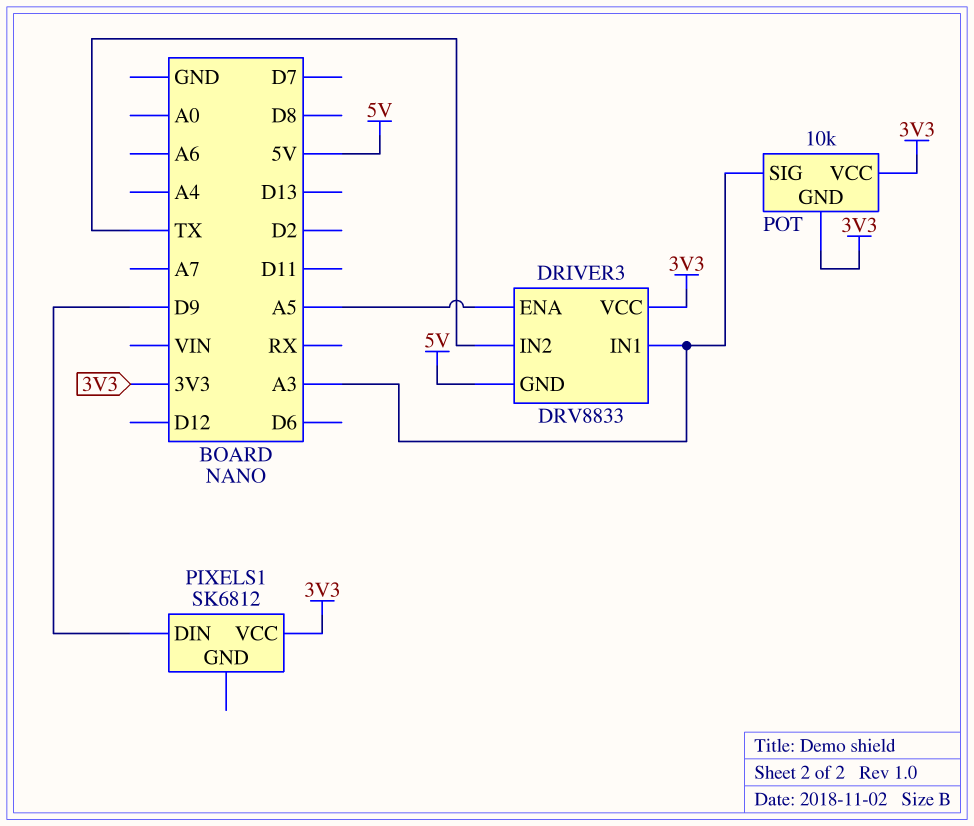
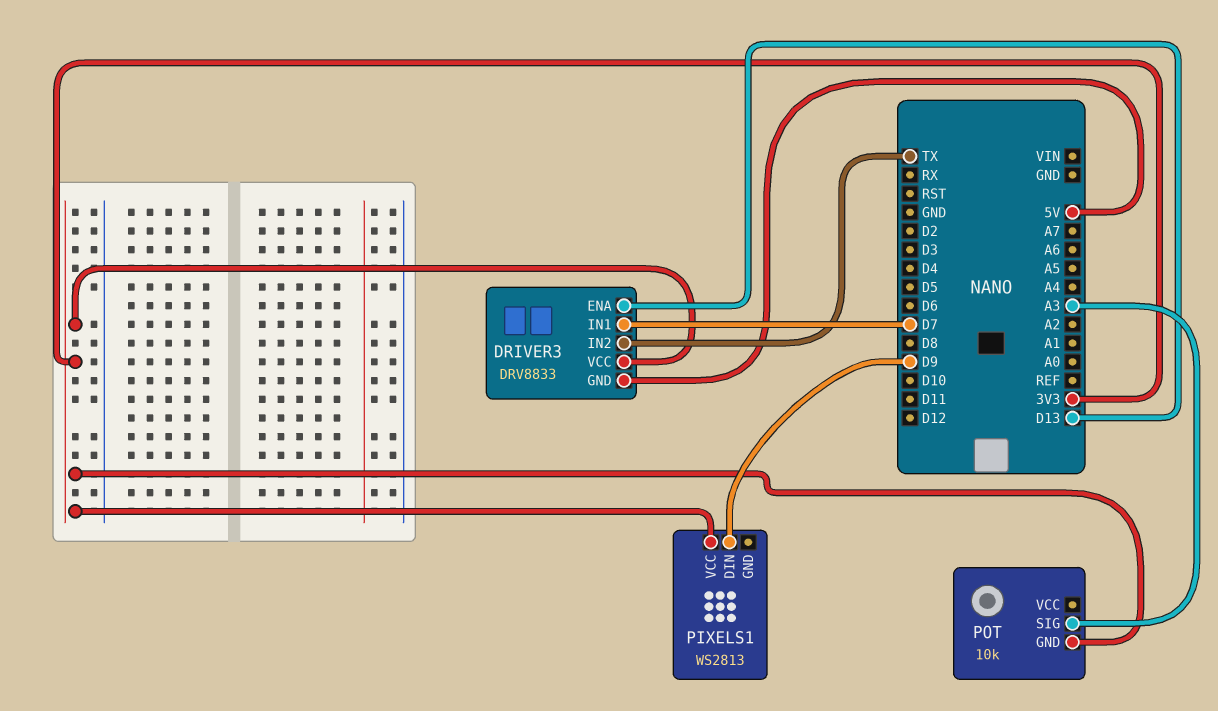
DRIVER3 pin ENA: A5 -> D13
DRIVER3 pin IN1: A3 -> D7
PIXELS1: SK6812 -> WS2813
POT pin VCC: 3V3 -> none

